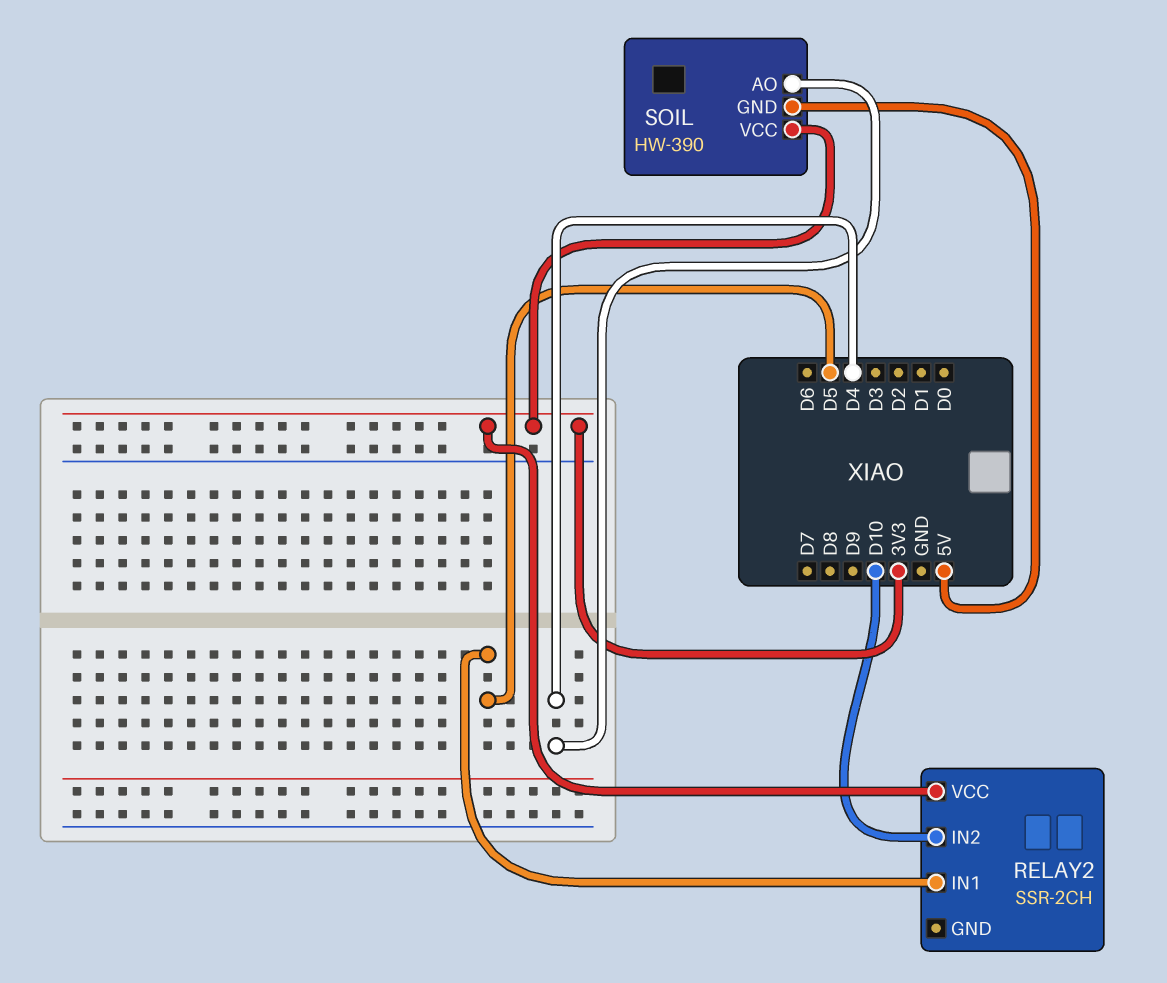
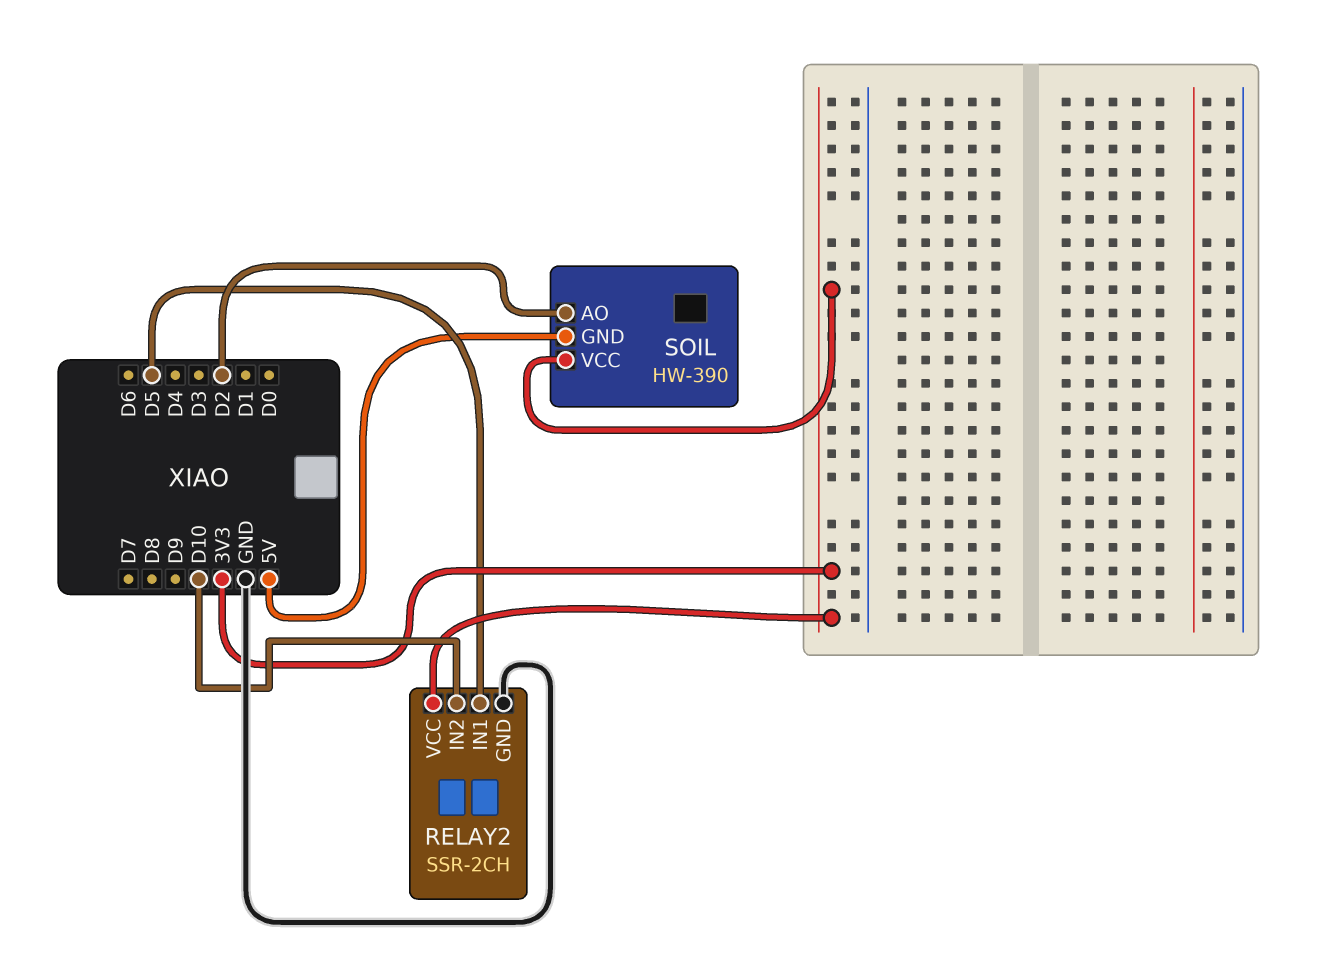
RELAY2 pin GND: none -> GND
SOIL pin AO: D4 -> D2

